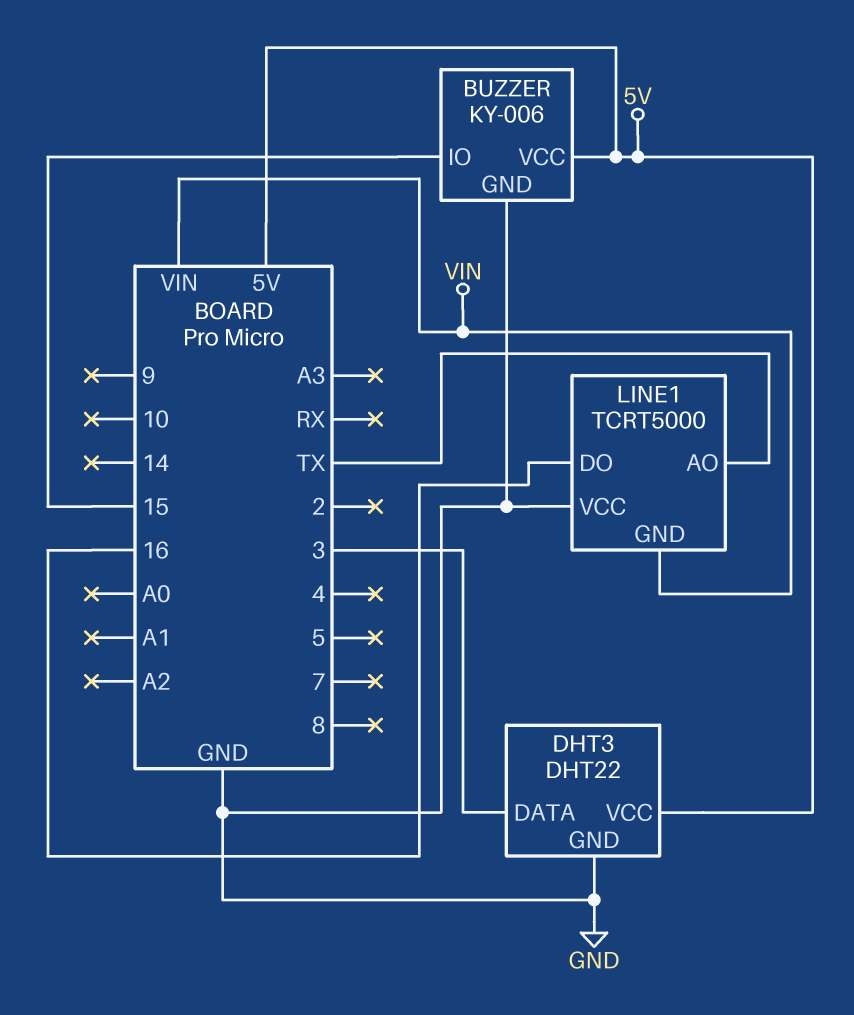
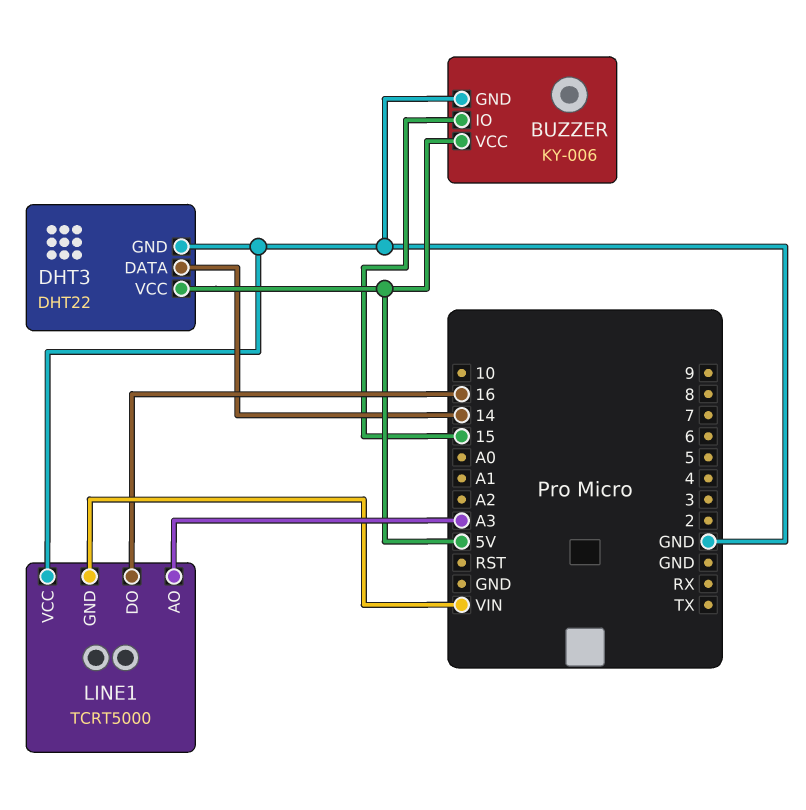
DHT3 pin DATA: 3 -> 14
LINE1 pin AO: TX -> A3

